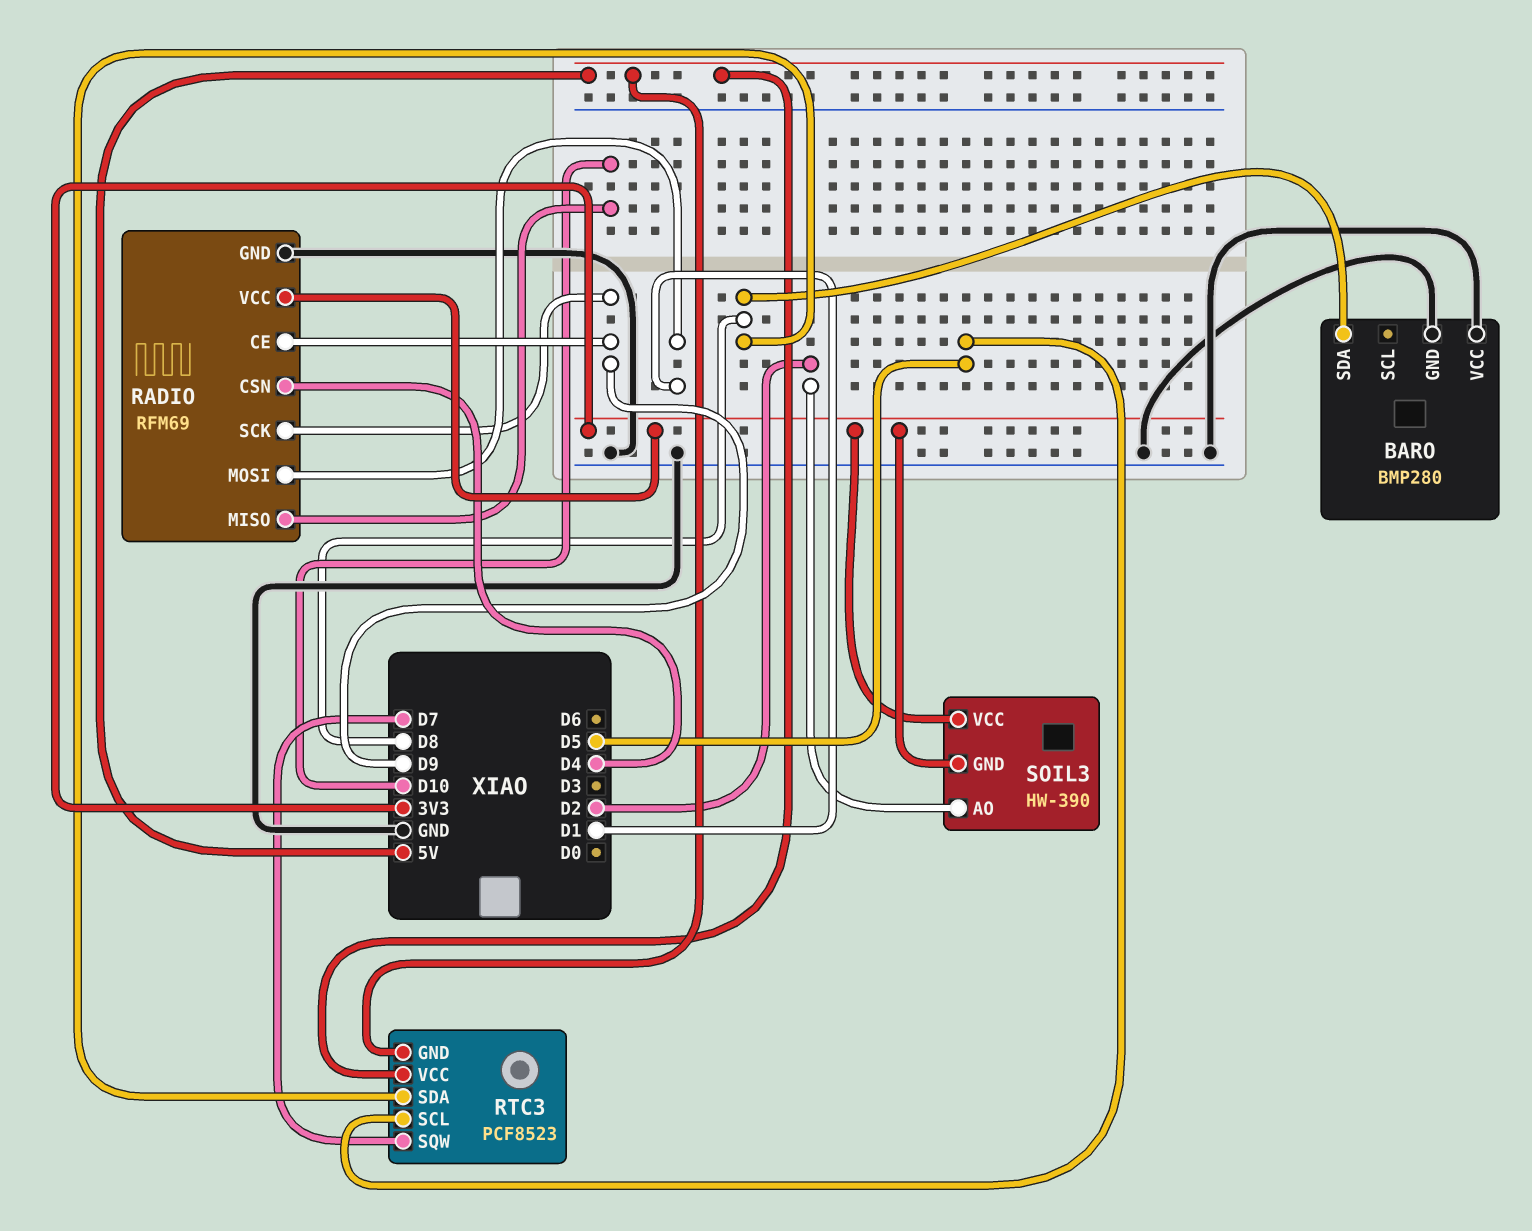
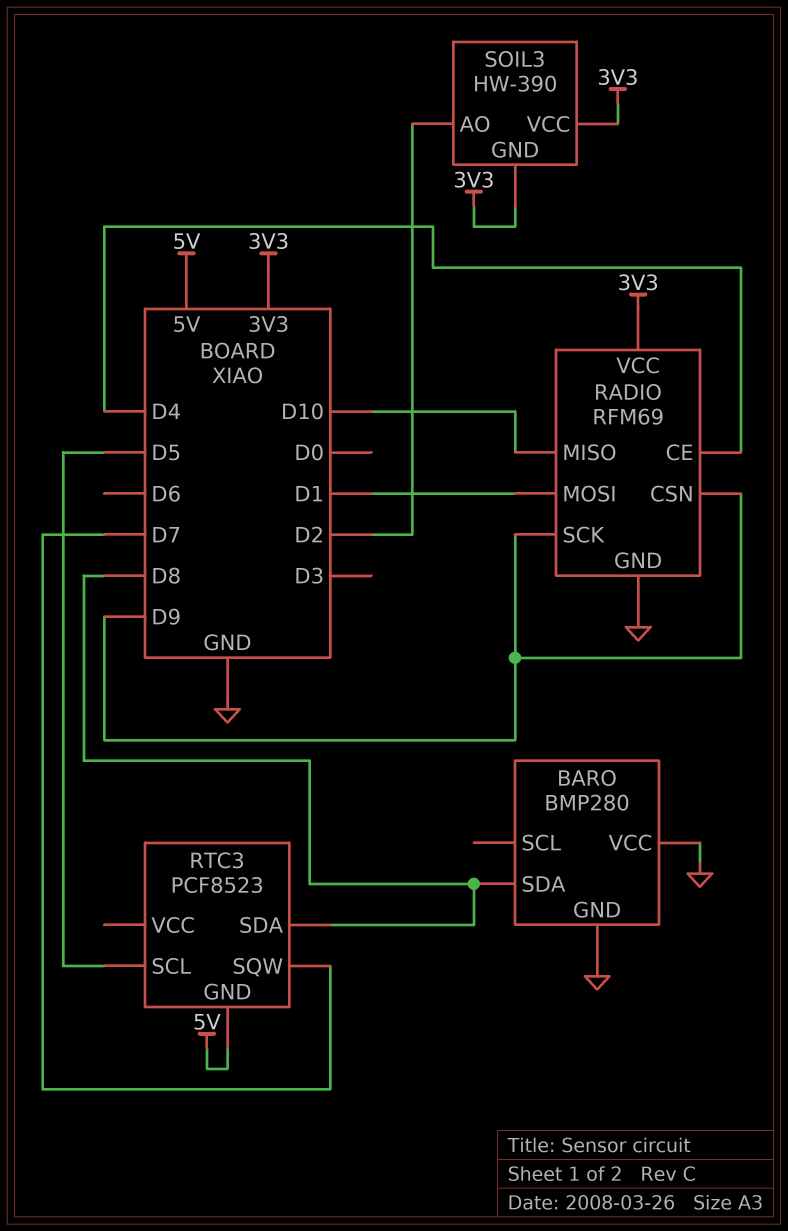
RADIO pin CE: D9 -> D4
RADIO pin CSN: D4 -> D9
RTC3 pin VCC: 5V -> none

